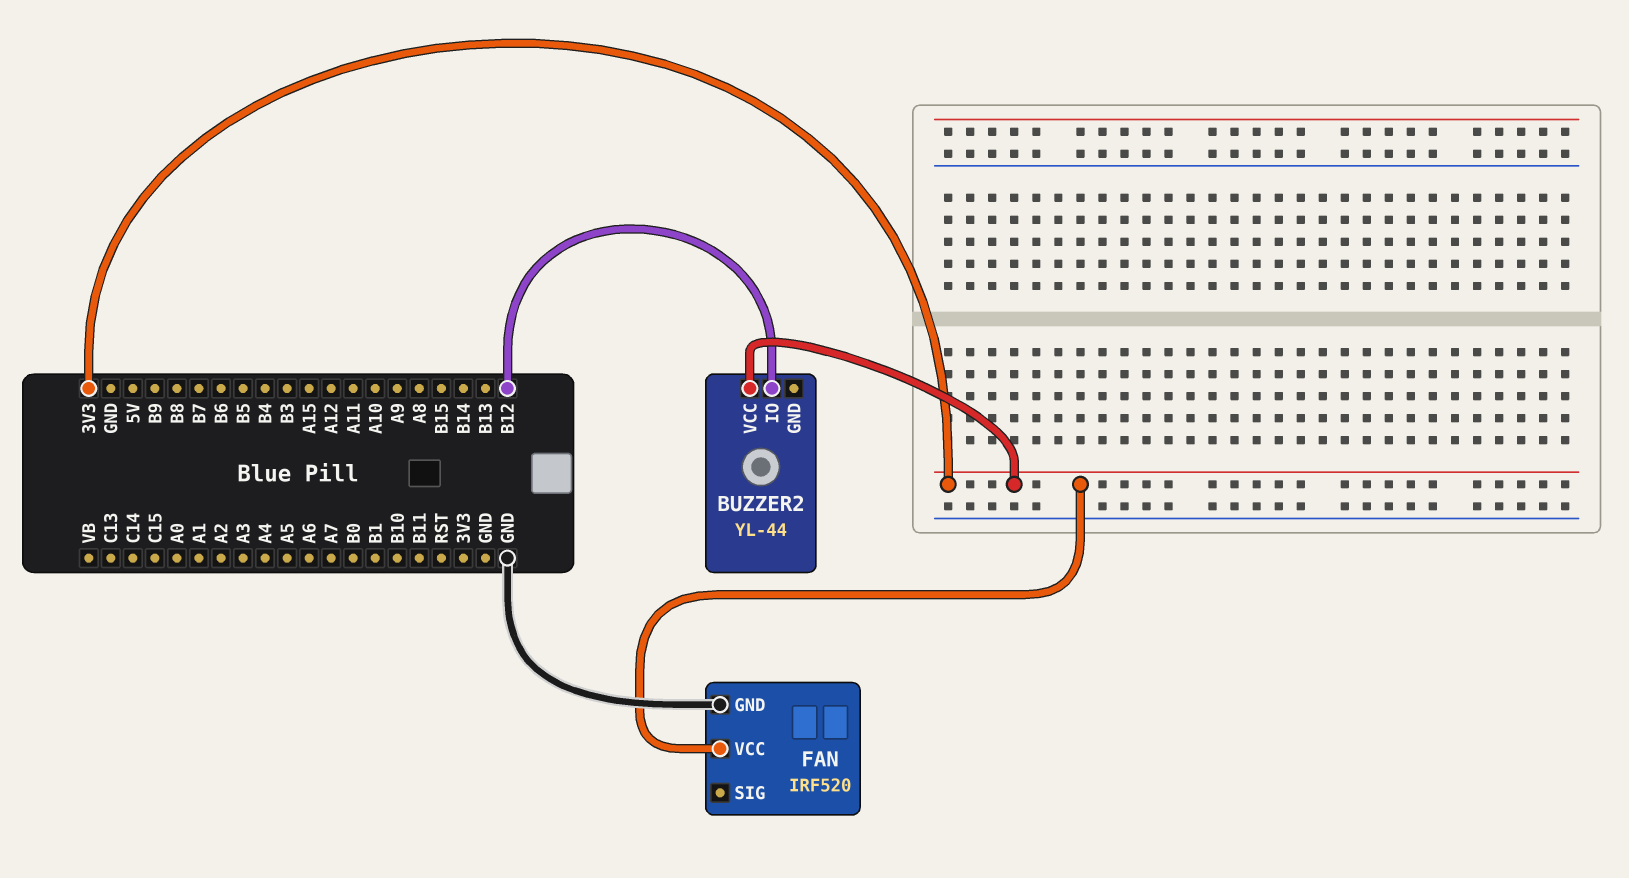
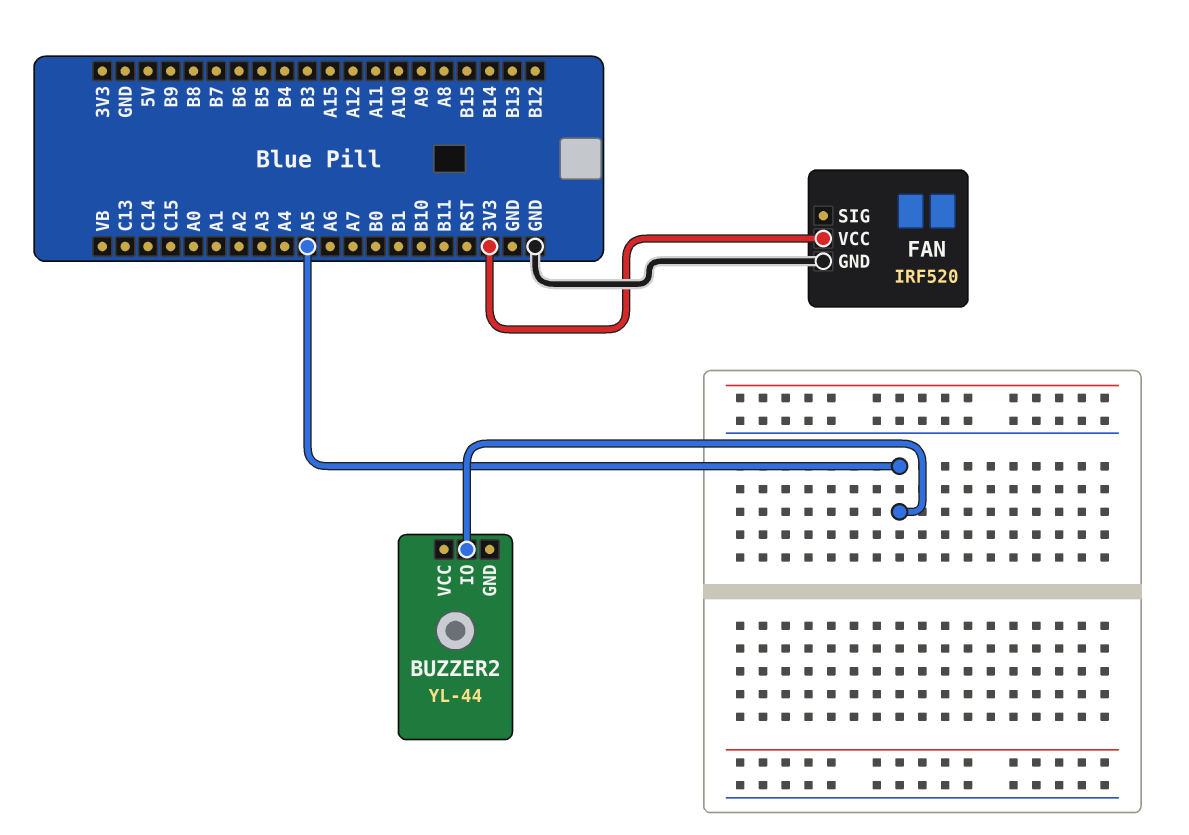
BUZZER2 pin IO: B12 -> A5
BUZZER2 pin VCC: 3V3 -> none

